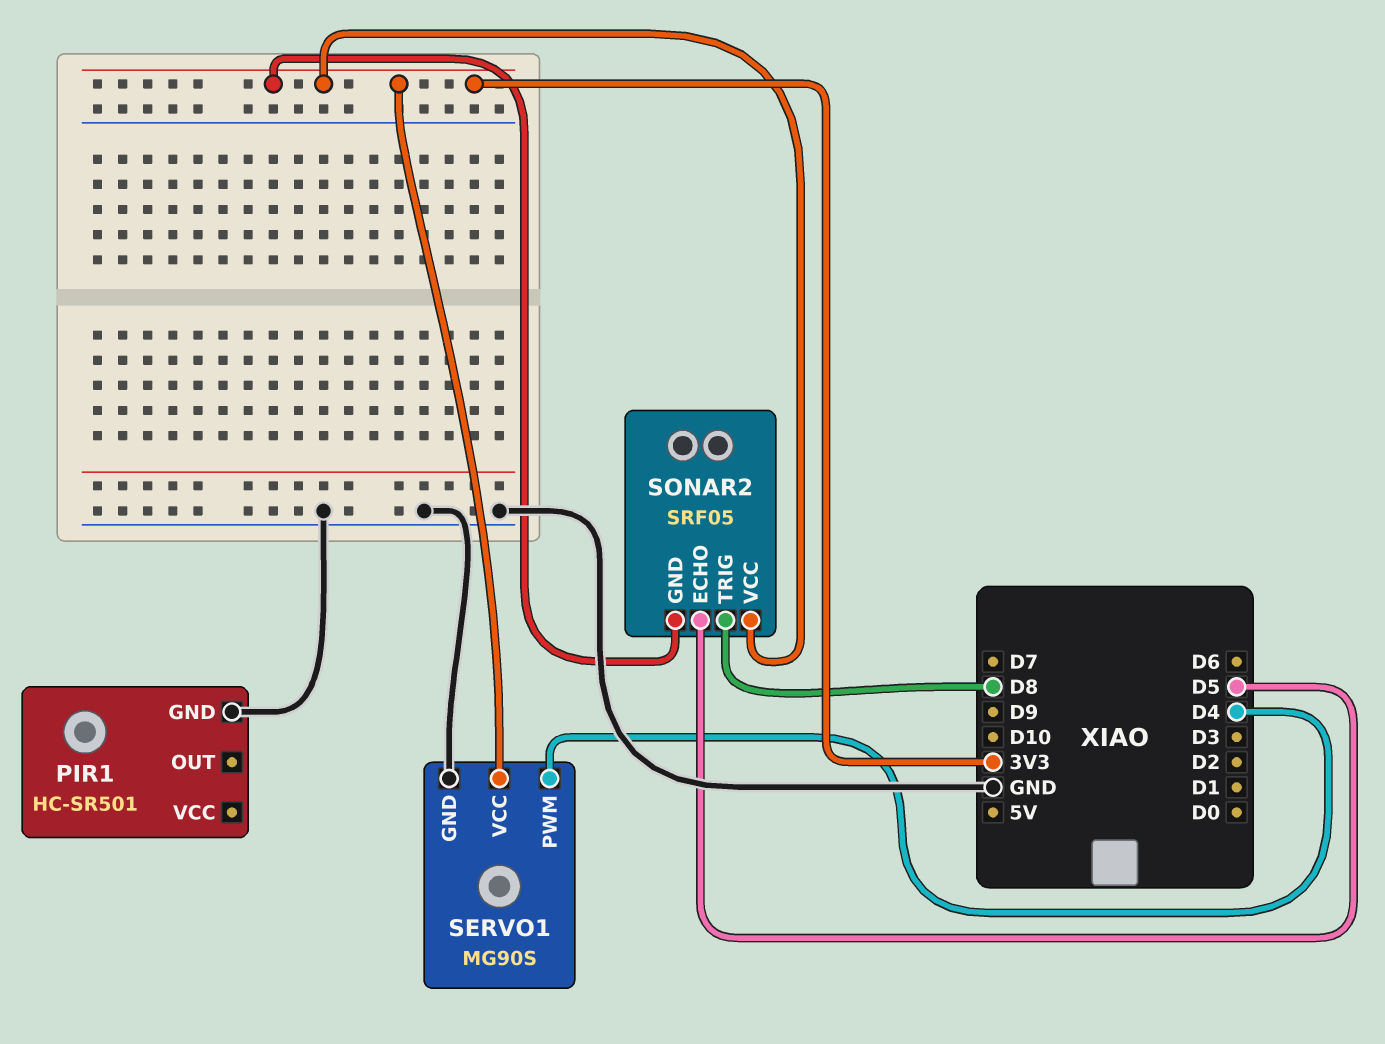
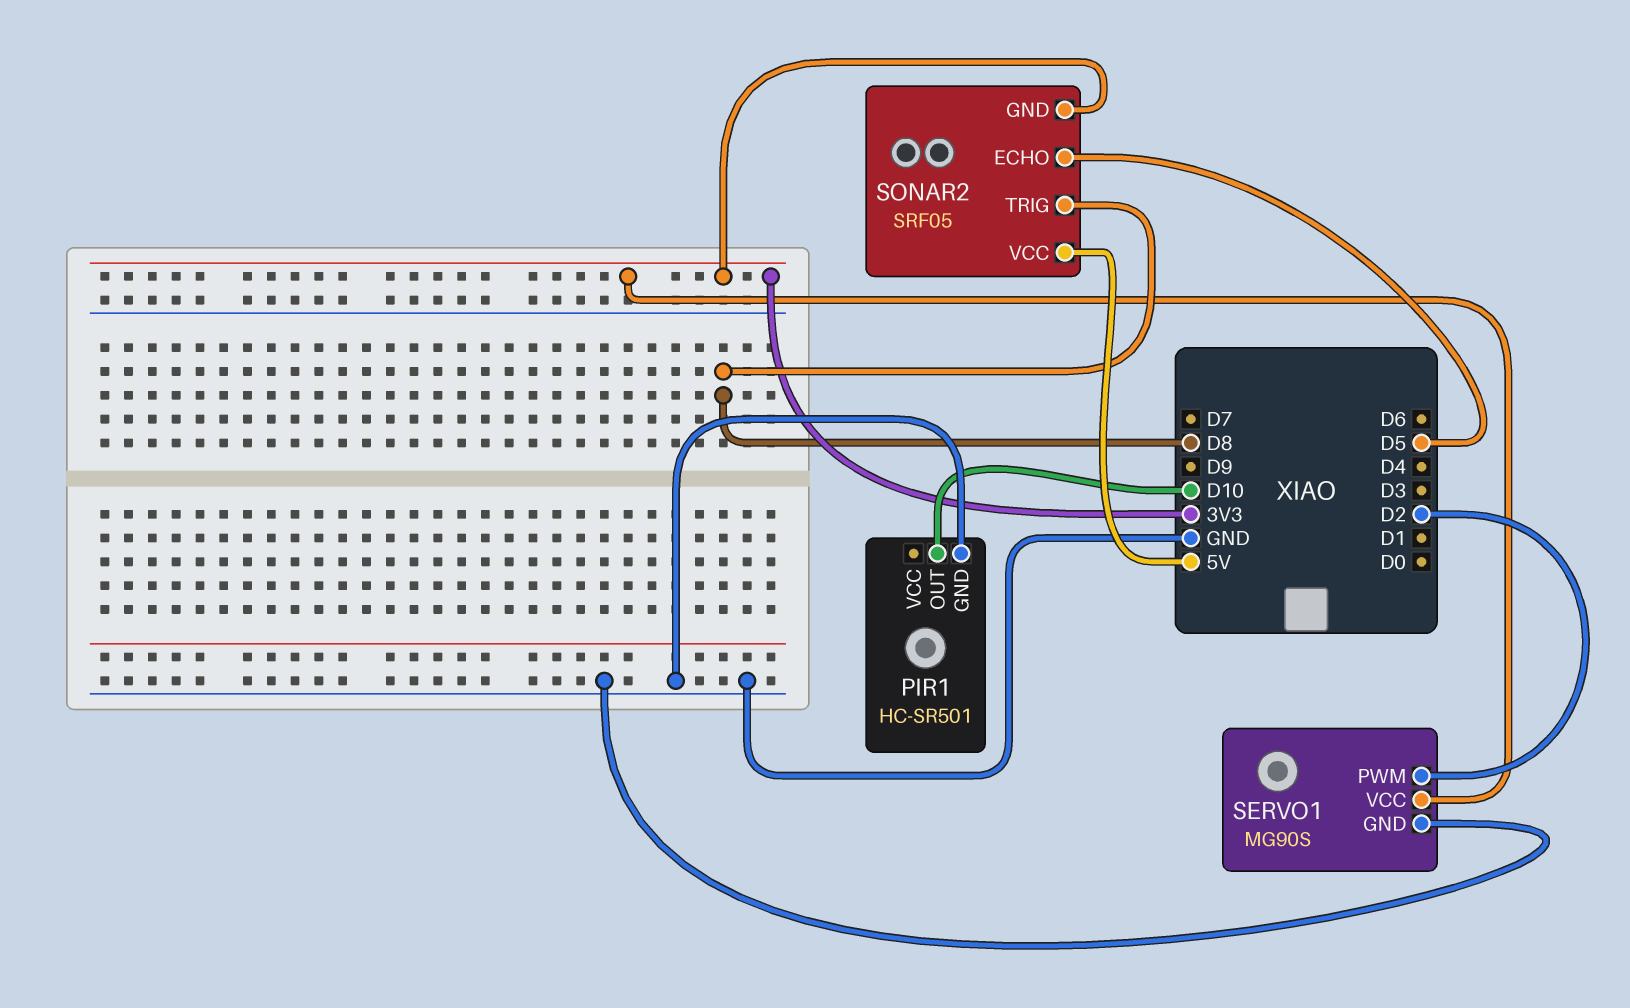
PIR1 pin OUT: none -> D10
SERVO1 pin PWM: D4 -> D2
SONAR2 pin VCC: 3V3 -> 5V

